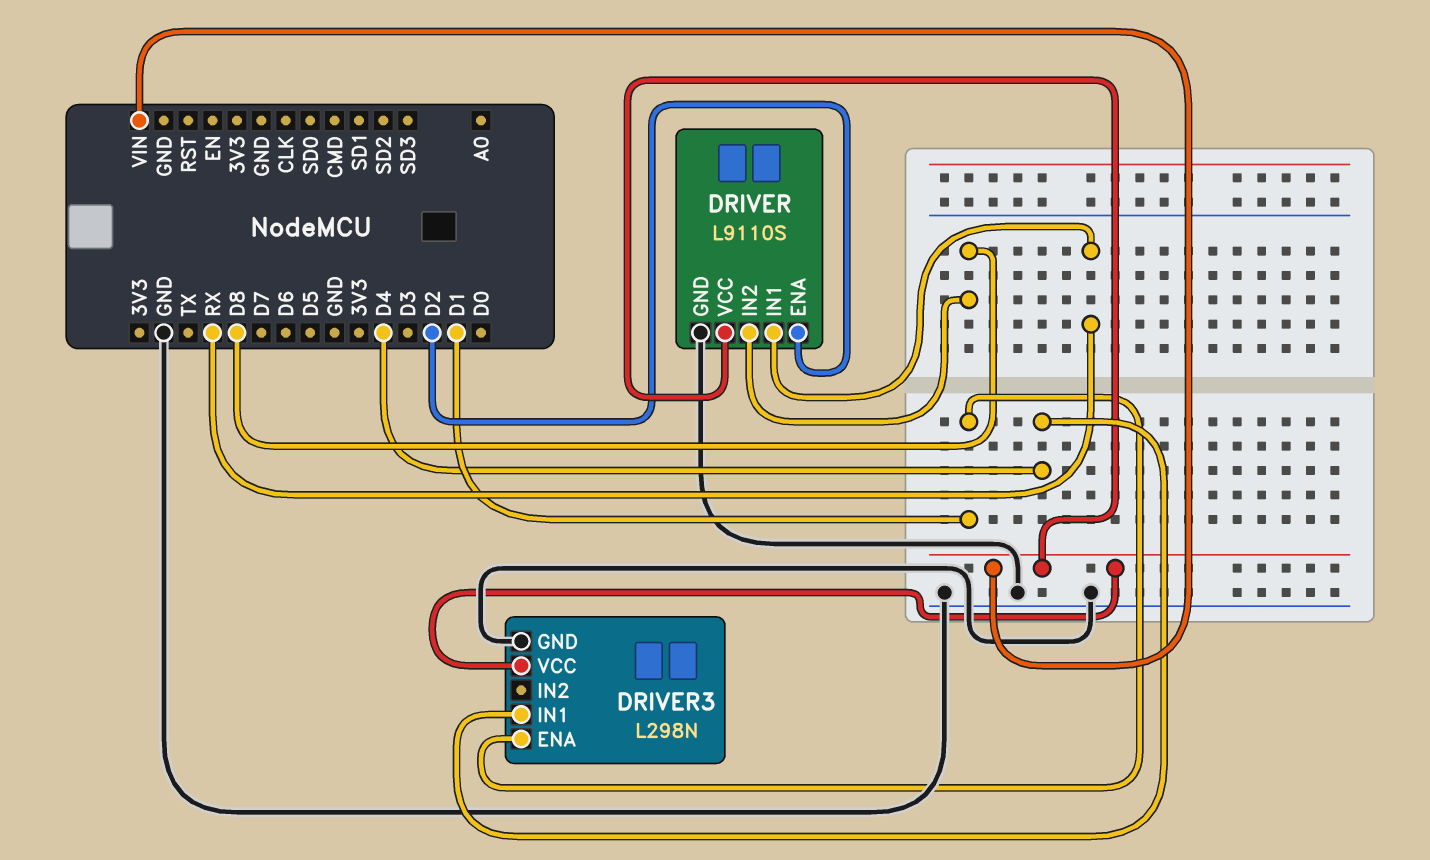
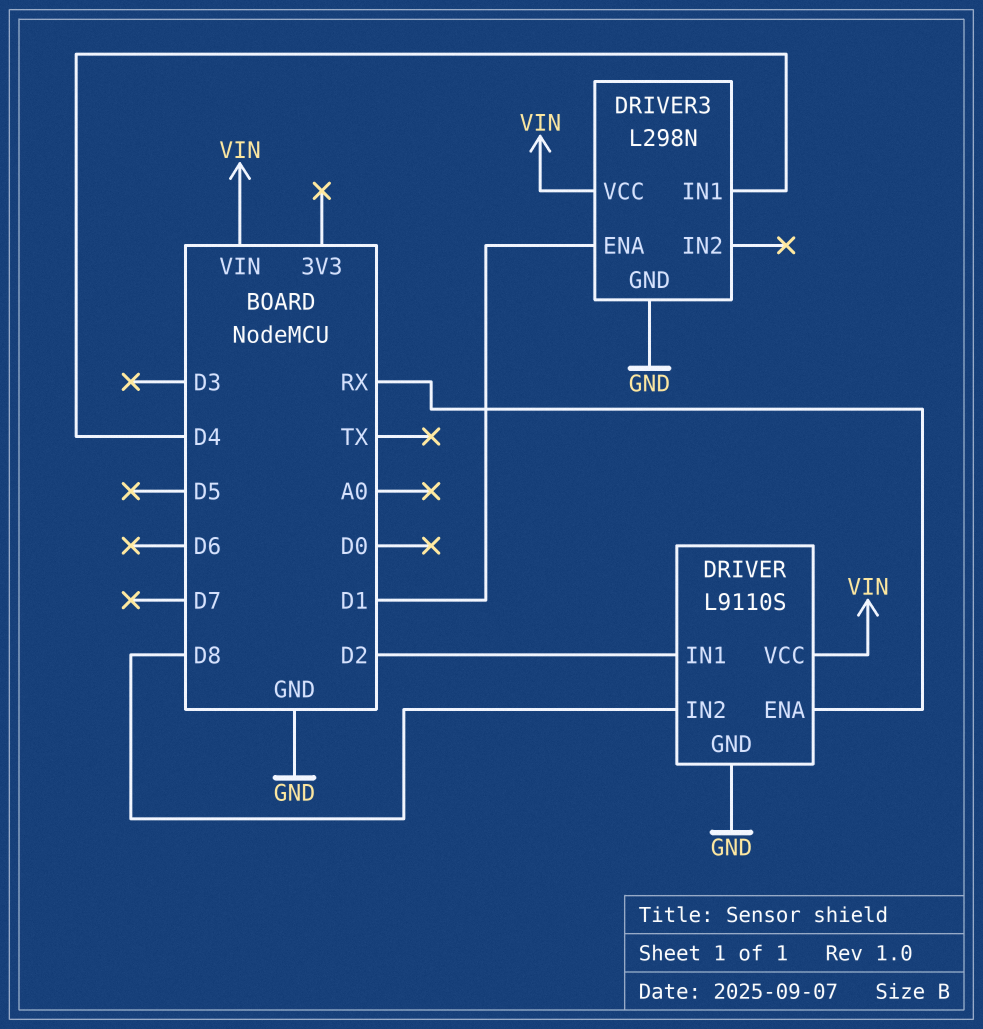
DRIVER pin ENA: D2 -> RX
DRIVER pin IN1: RX -> D2

